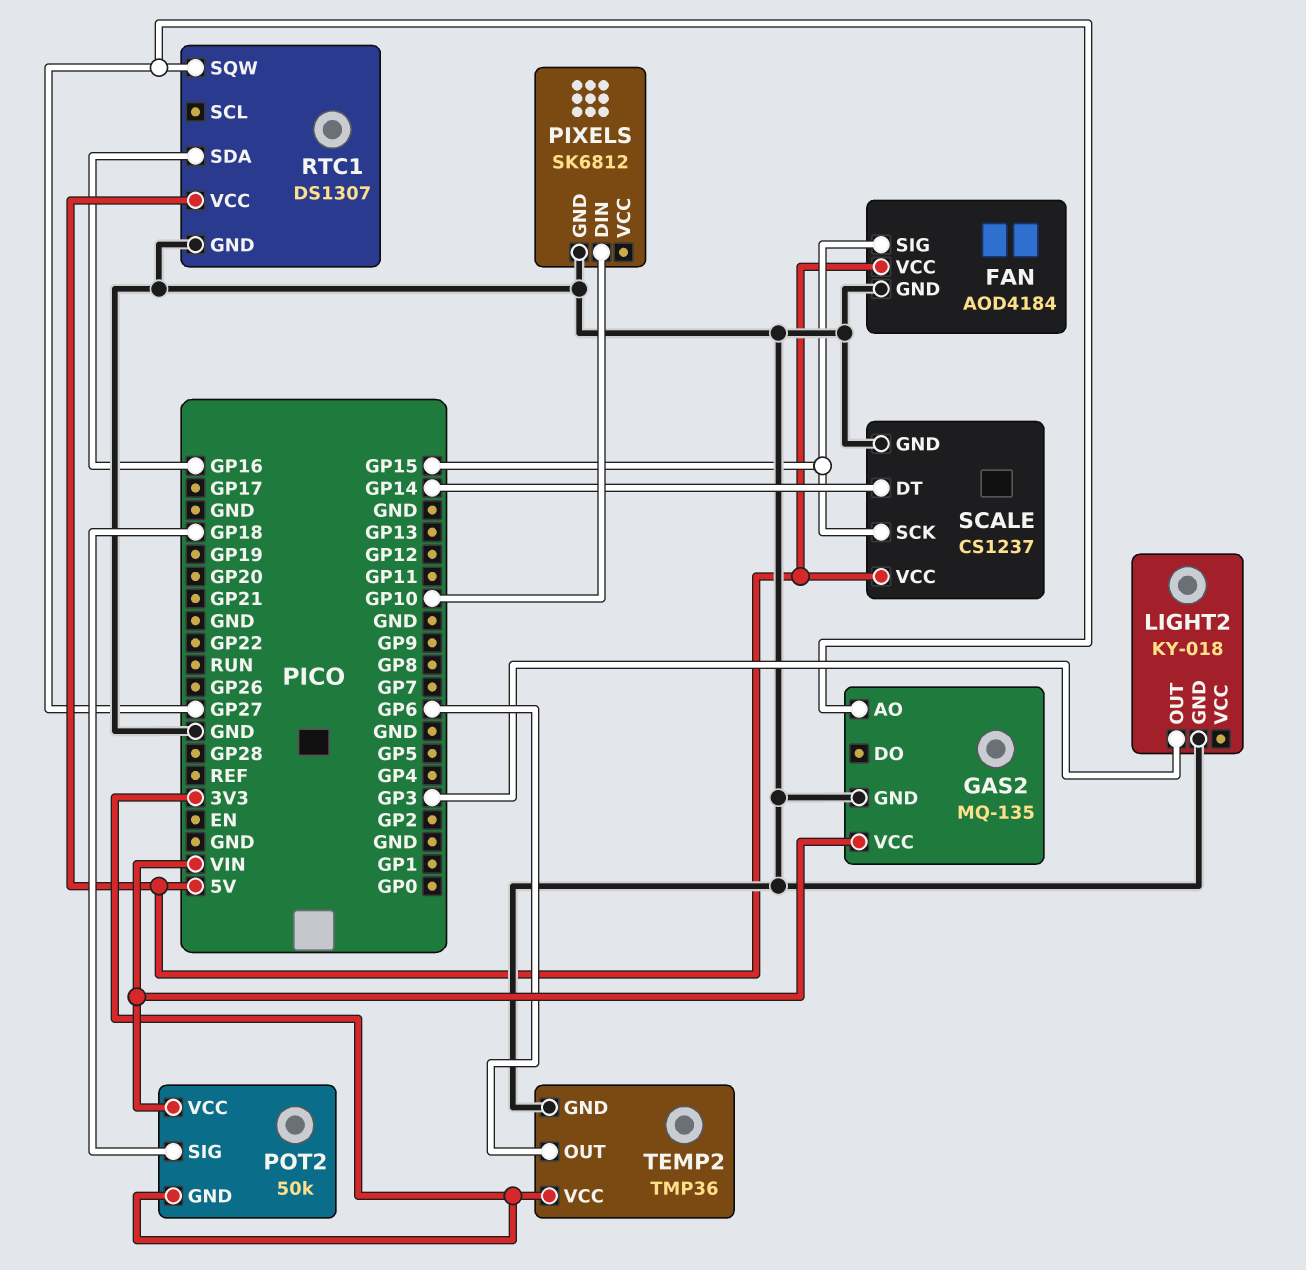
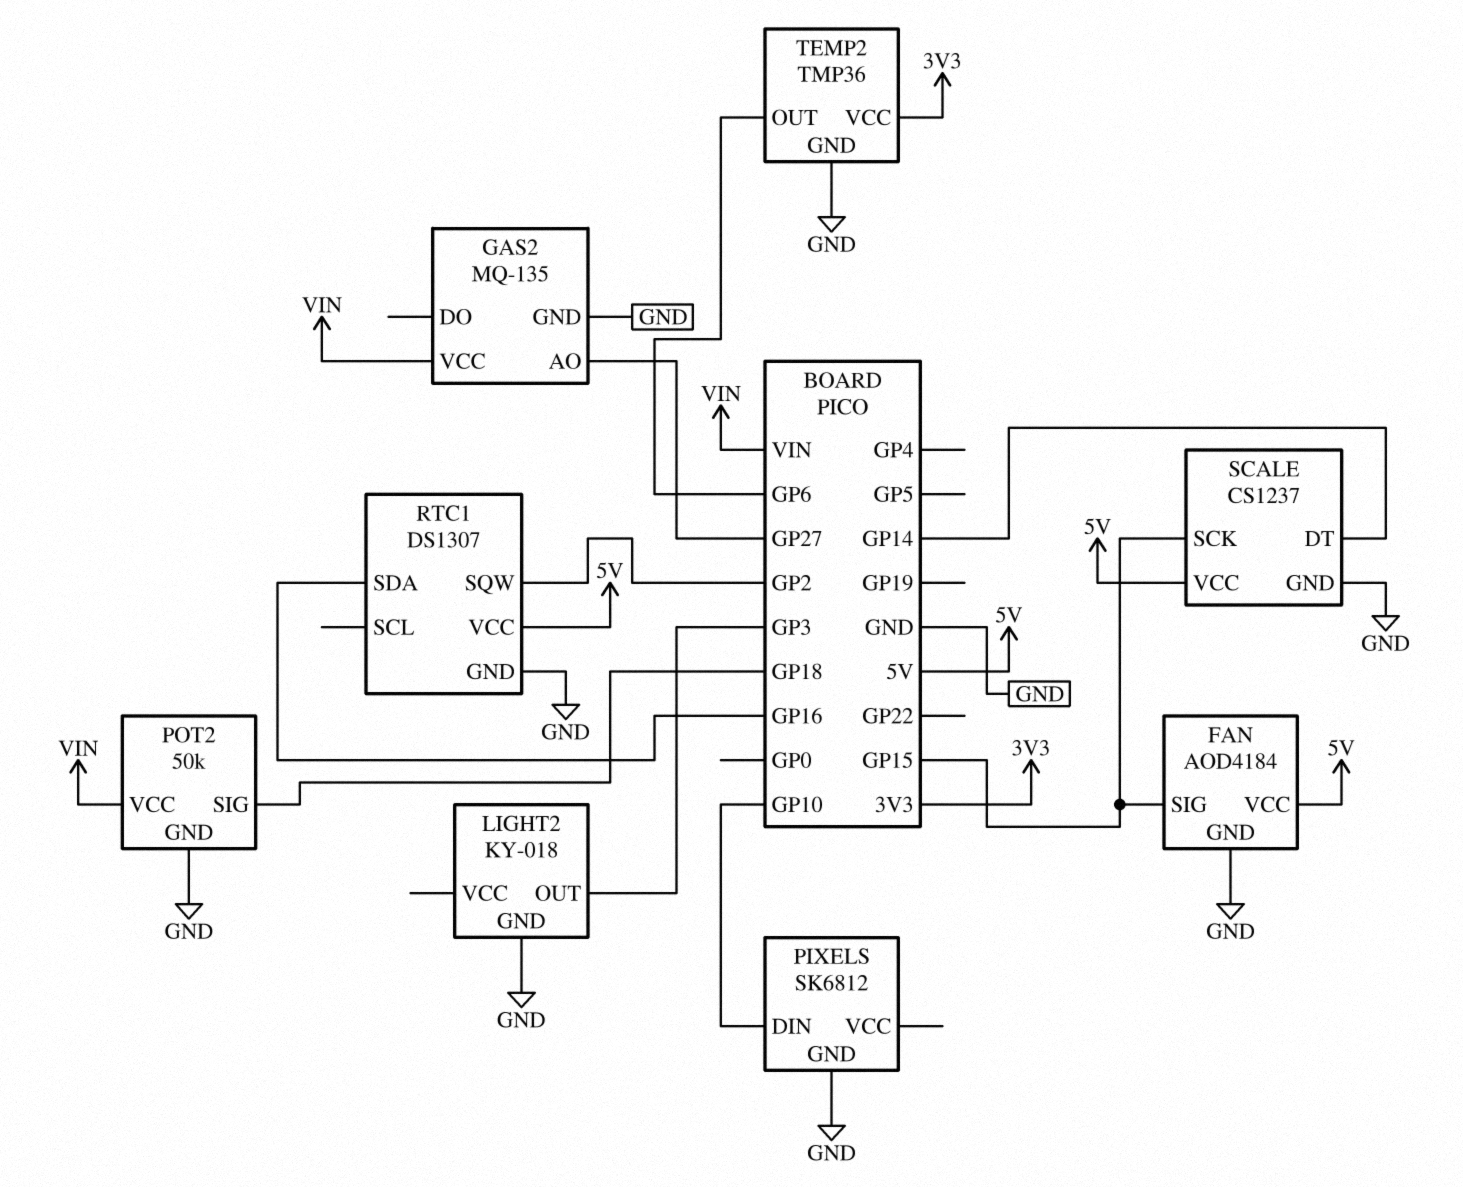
POT2 pin GND: 3V3 -> GND
RTC1 pin SQW: GP27 -> GP2

